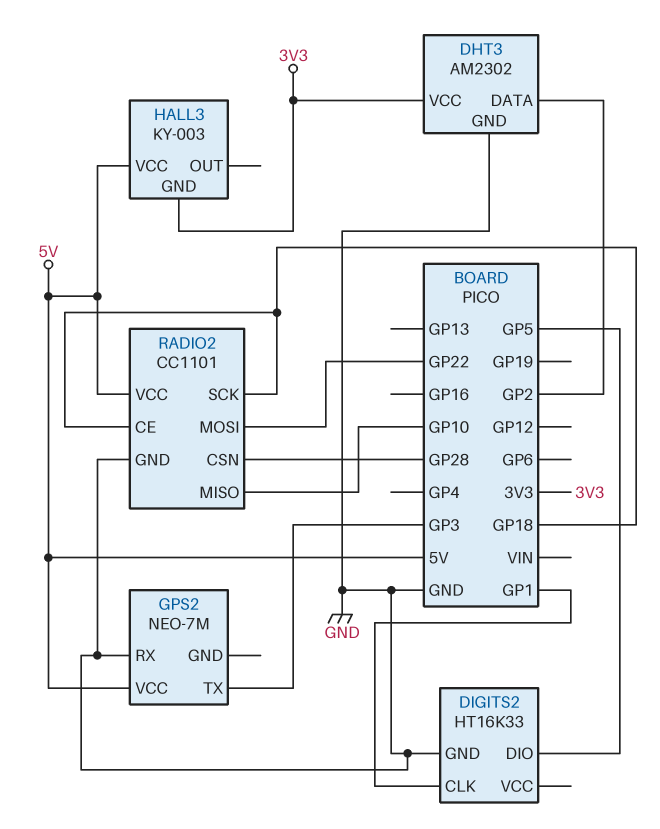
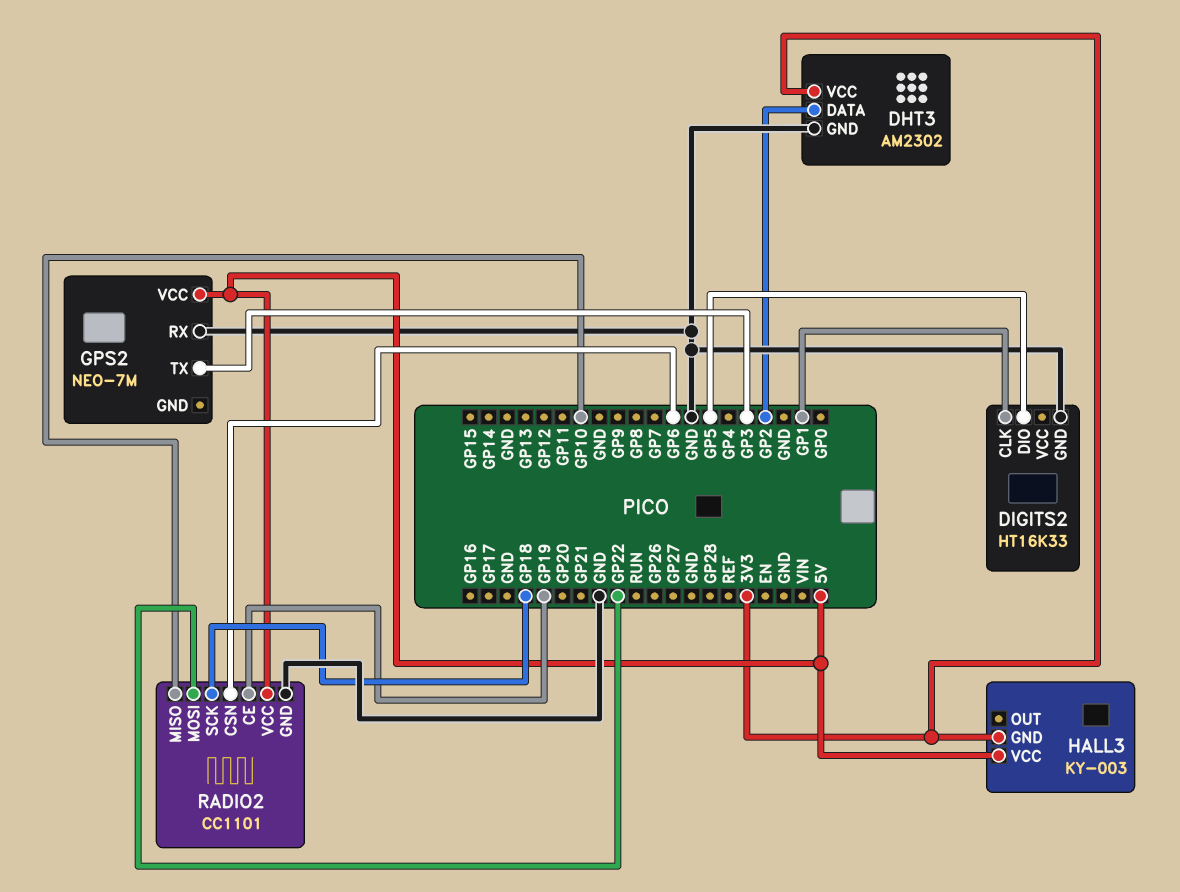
RADIO2 pin CE: GP18 -> GP19
RADIO2 pin CSN: GP28 -> GP6

